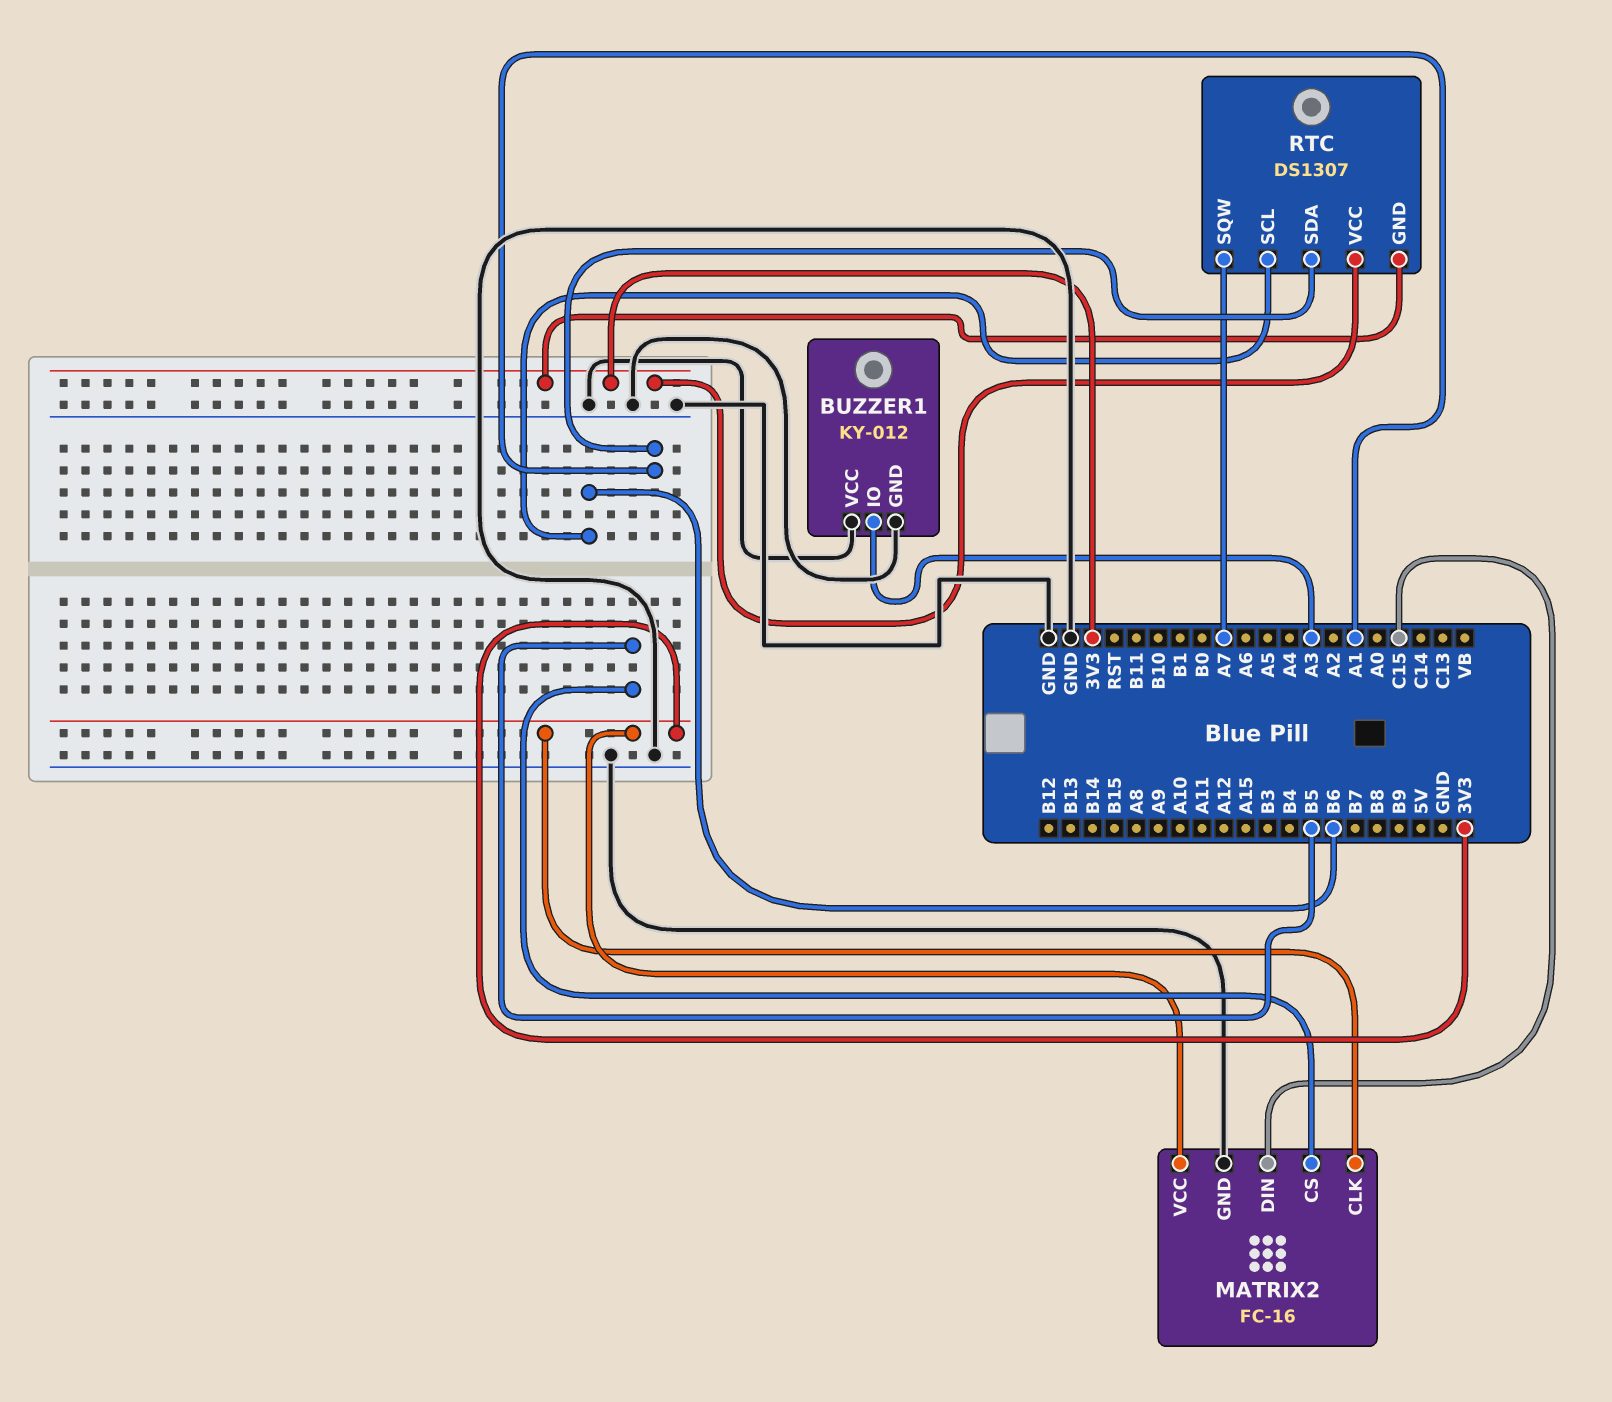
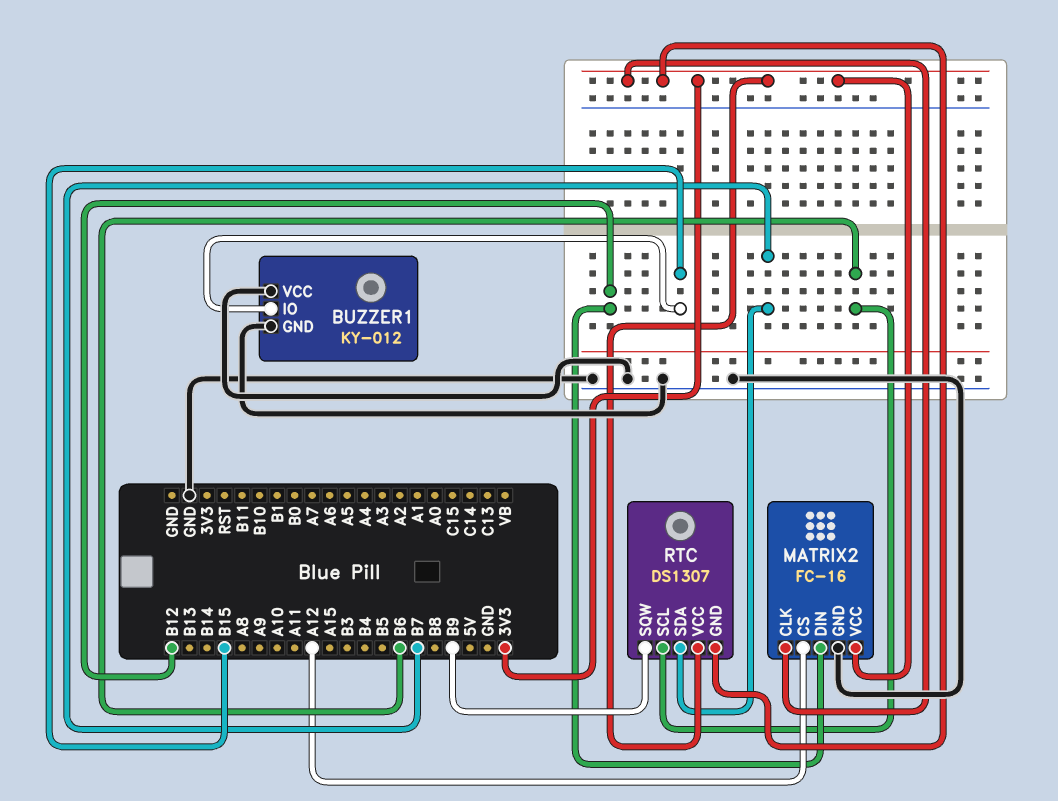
BUZZER1 pin IO: A3 -> B15
MATRIX2 pin CS: B5 -> A12
MATRIX2 pin DIN: C15 -> B12
RTC pin SDA: A1 -> B7
RTC pin SQW: A7 -> B9

